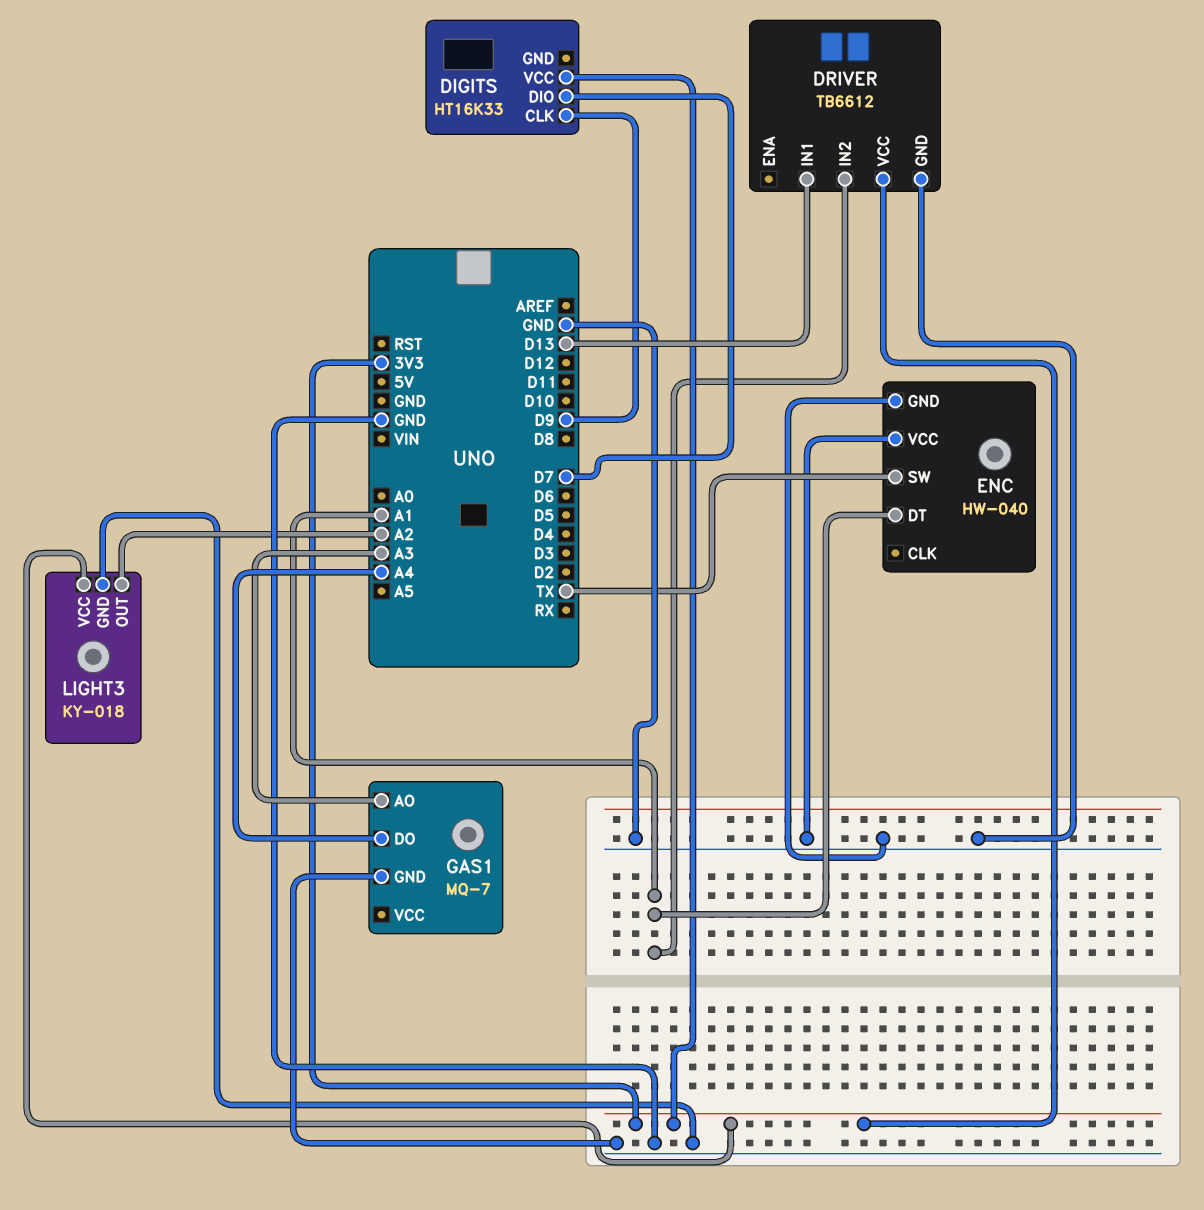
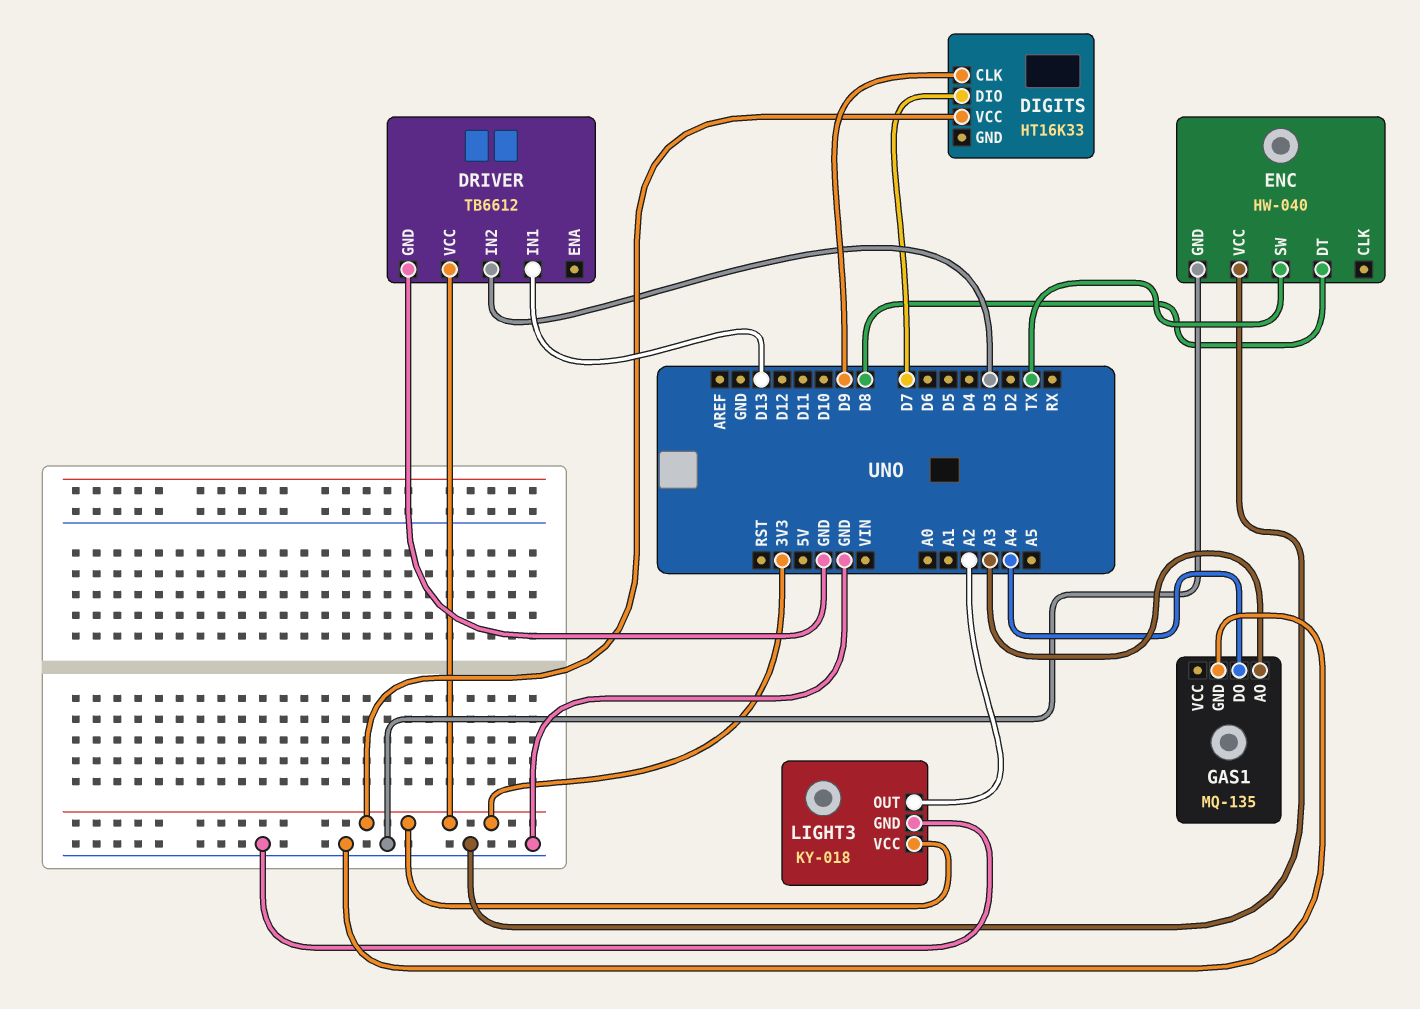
DRIVER pin IN2: A1 -> D3
ENC pin DT: A1 -> D8
GAS1: MQ-7 -> MQ-135

